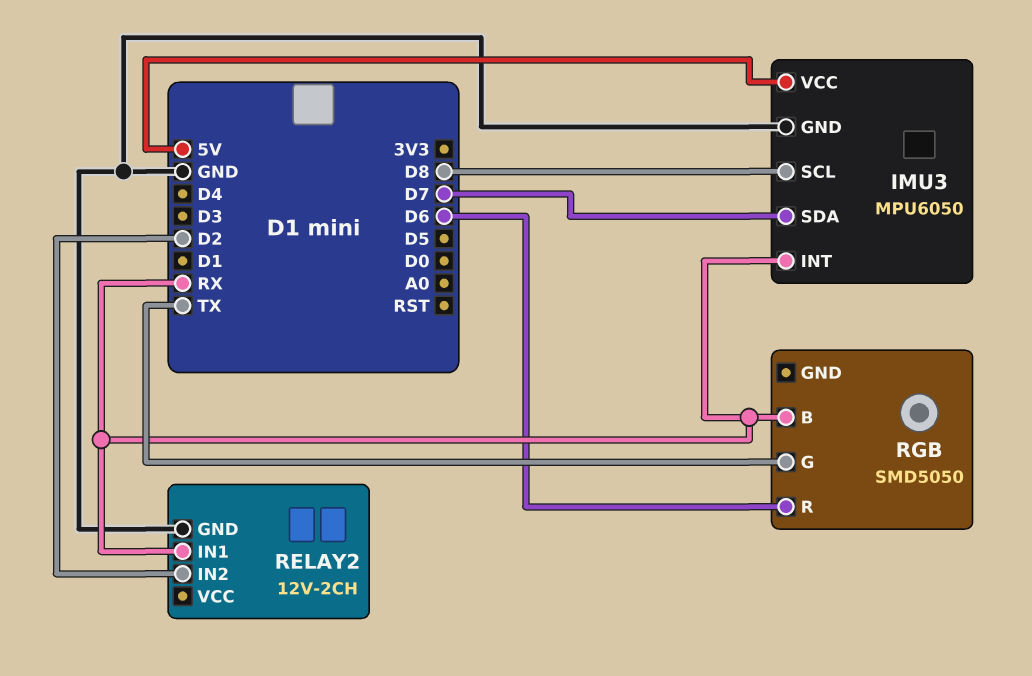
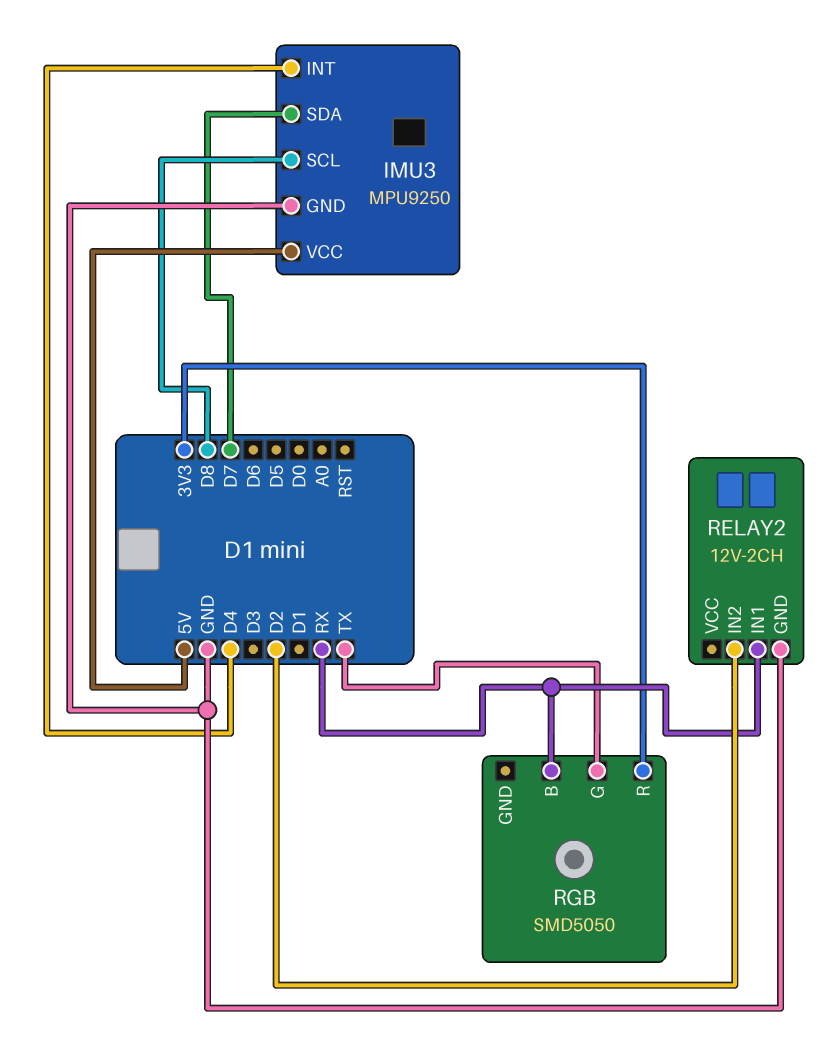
IMU3: MPU6050 -> MPU9250
IMU3 pin INT: RX -> D4
RGB pin R: D6 -> 3V3

